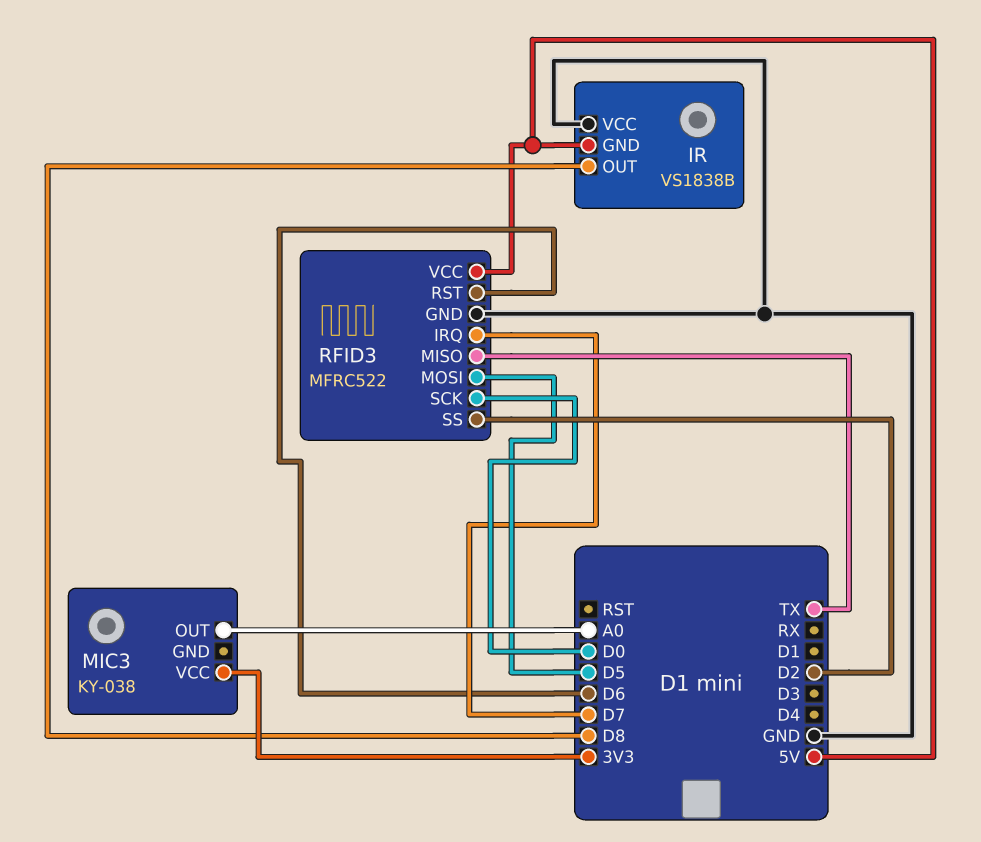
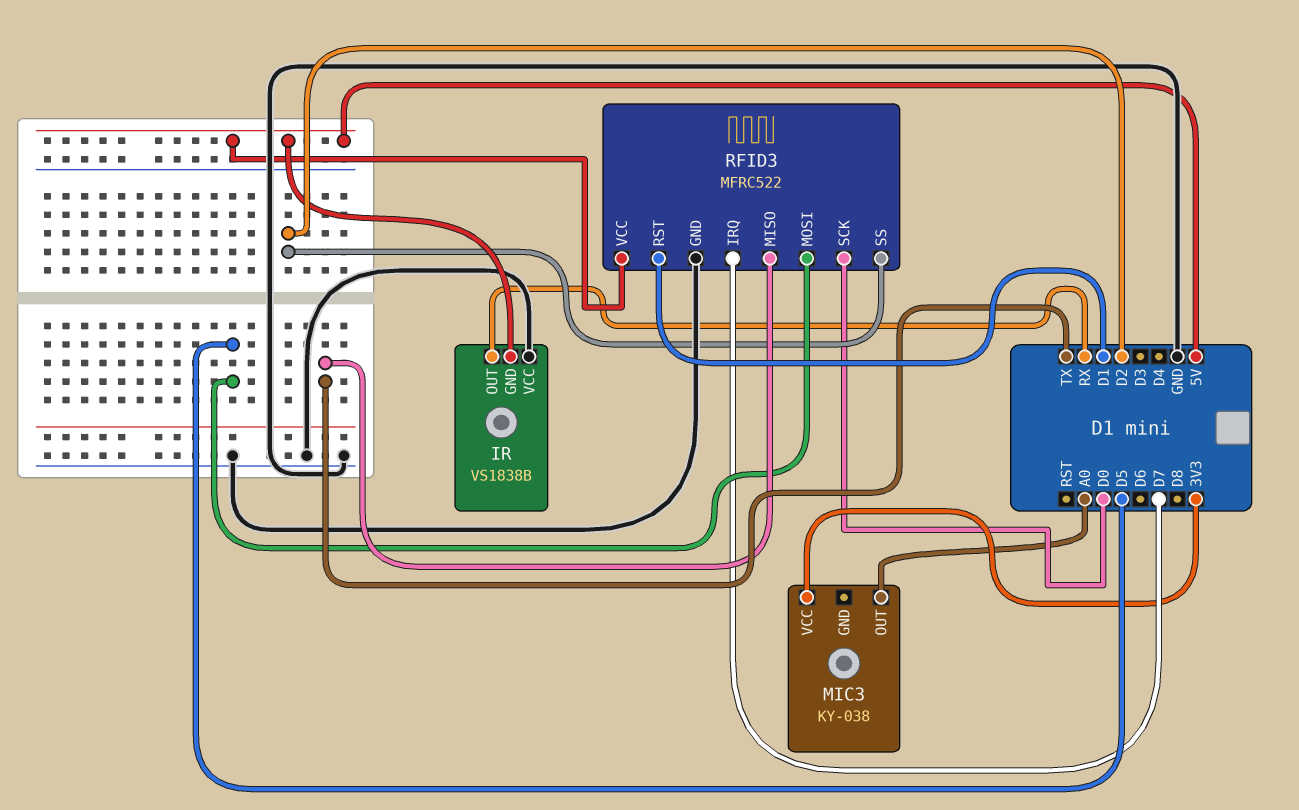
IR pin OUT: D8 -> RX
RFID3 pin RST: D6 -> D1

